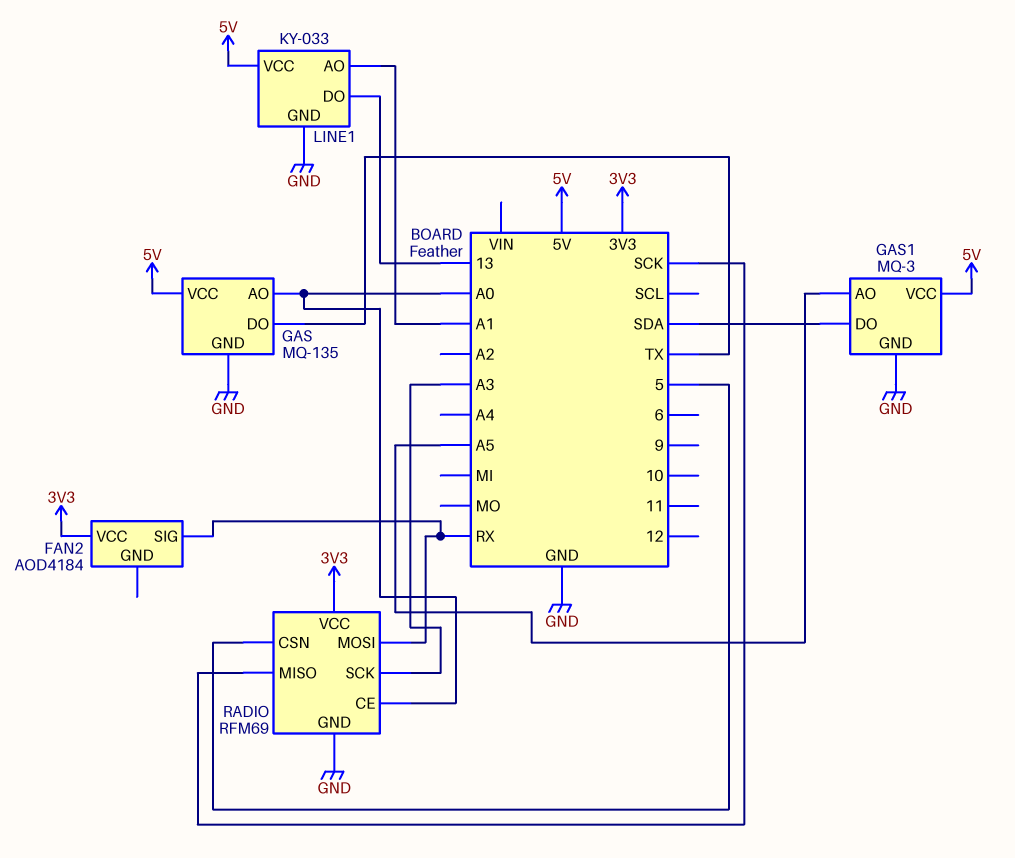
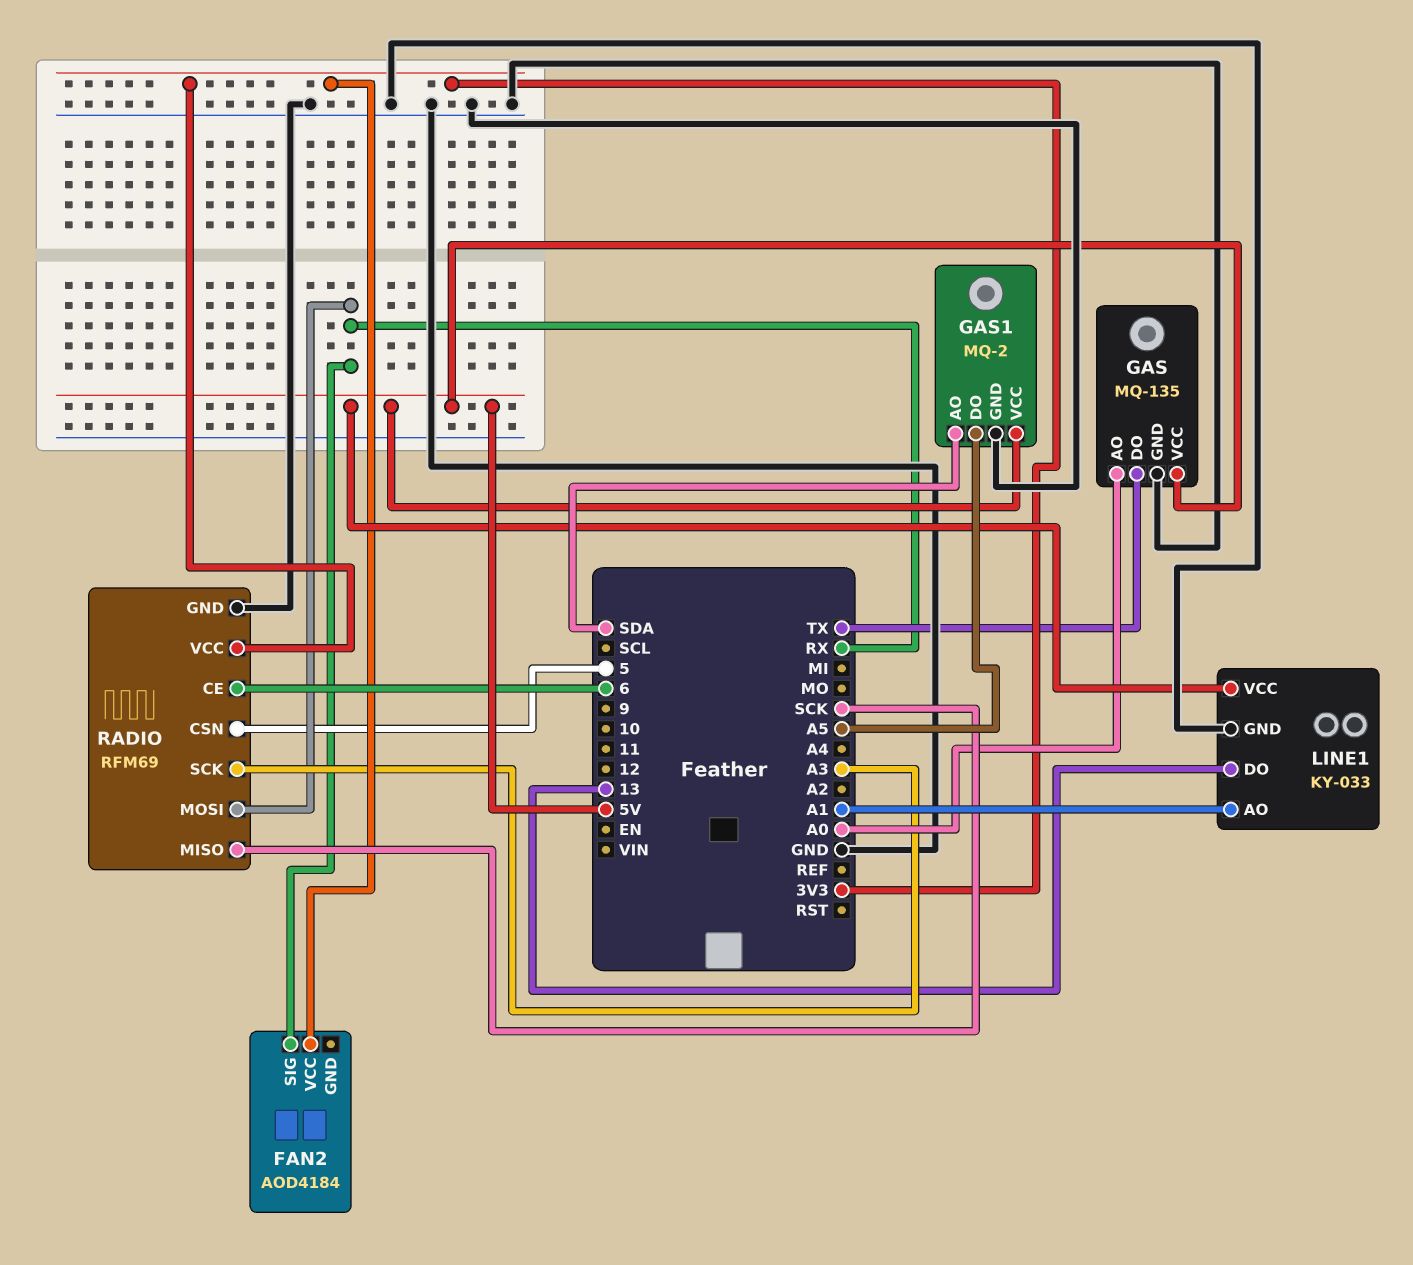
GAS1: MQ-3 -> MQ-2
GAS1 pin AO: A5 -> SDA
GAS1 pin DO: SDA -> A5
RADIO pin CE: A0 -> 6

